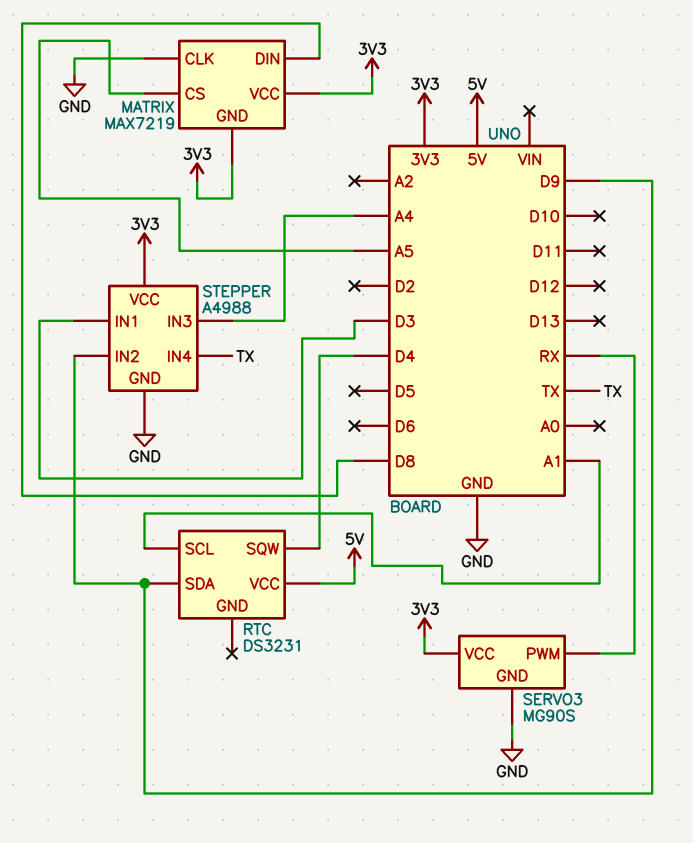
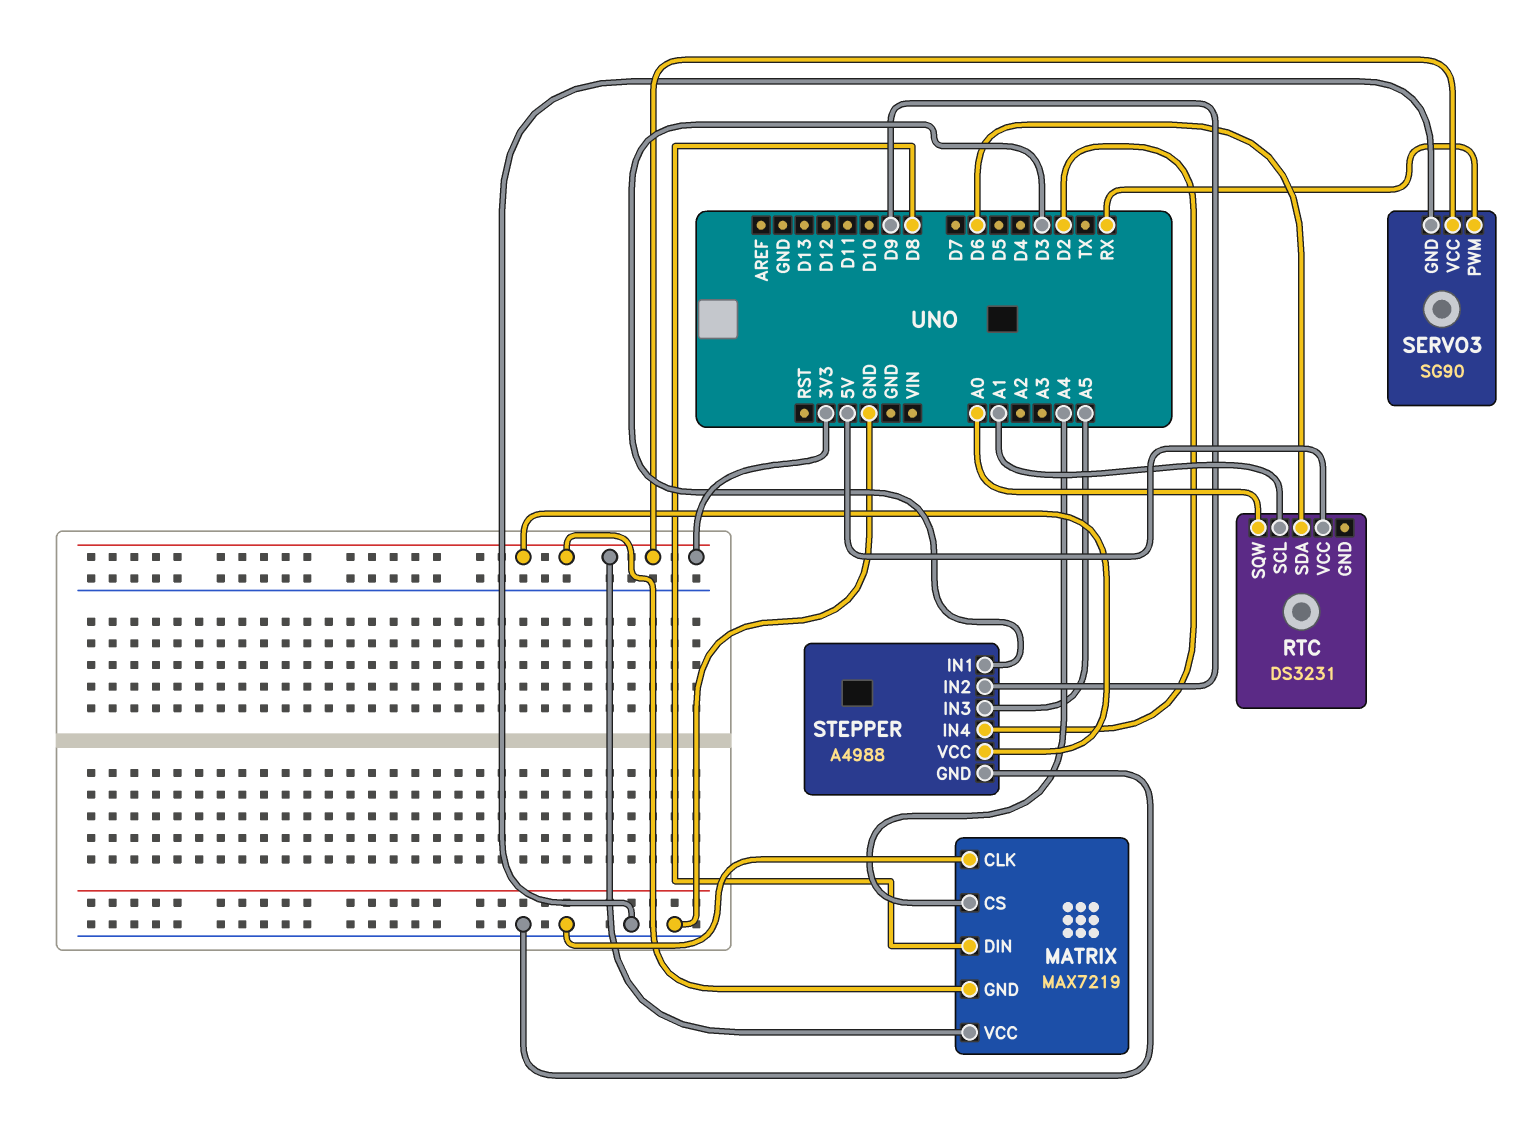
MATRIX pin CS: A5 -> A4
RTC pin SDA: D9 -> D6
RTC pin SQW: D4 -> A0
SERVO3: MG90S -> SG90
STEPPER pin IN3: A4 -> A5
STEPPER pin IN4: TX -> D2

